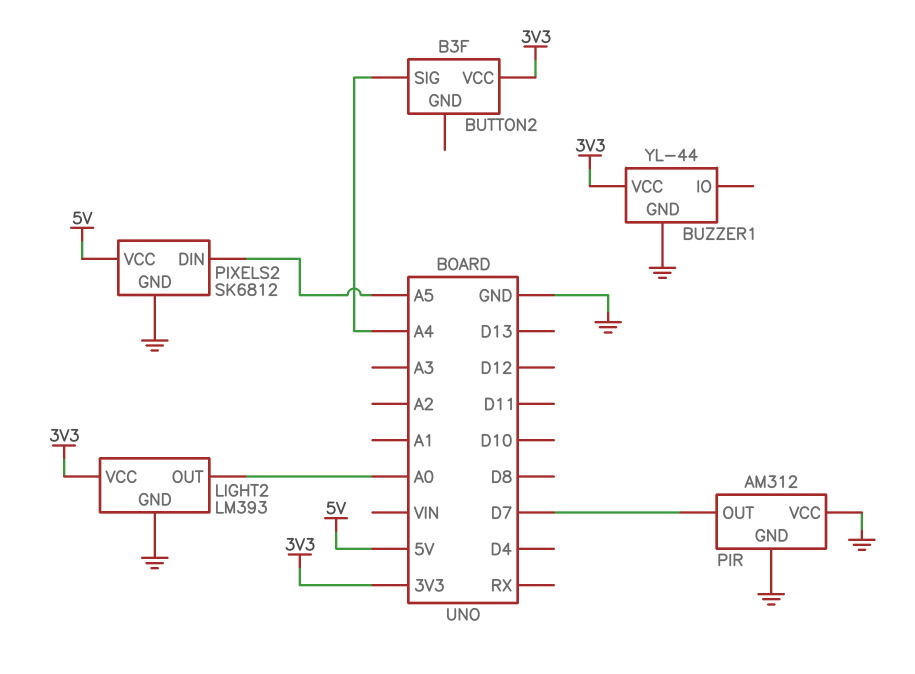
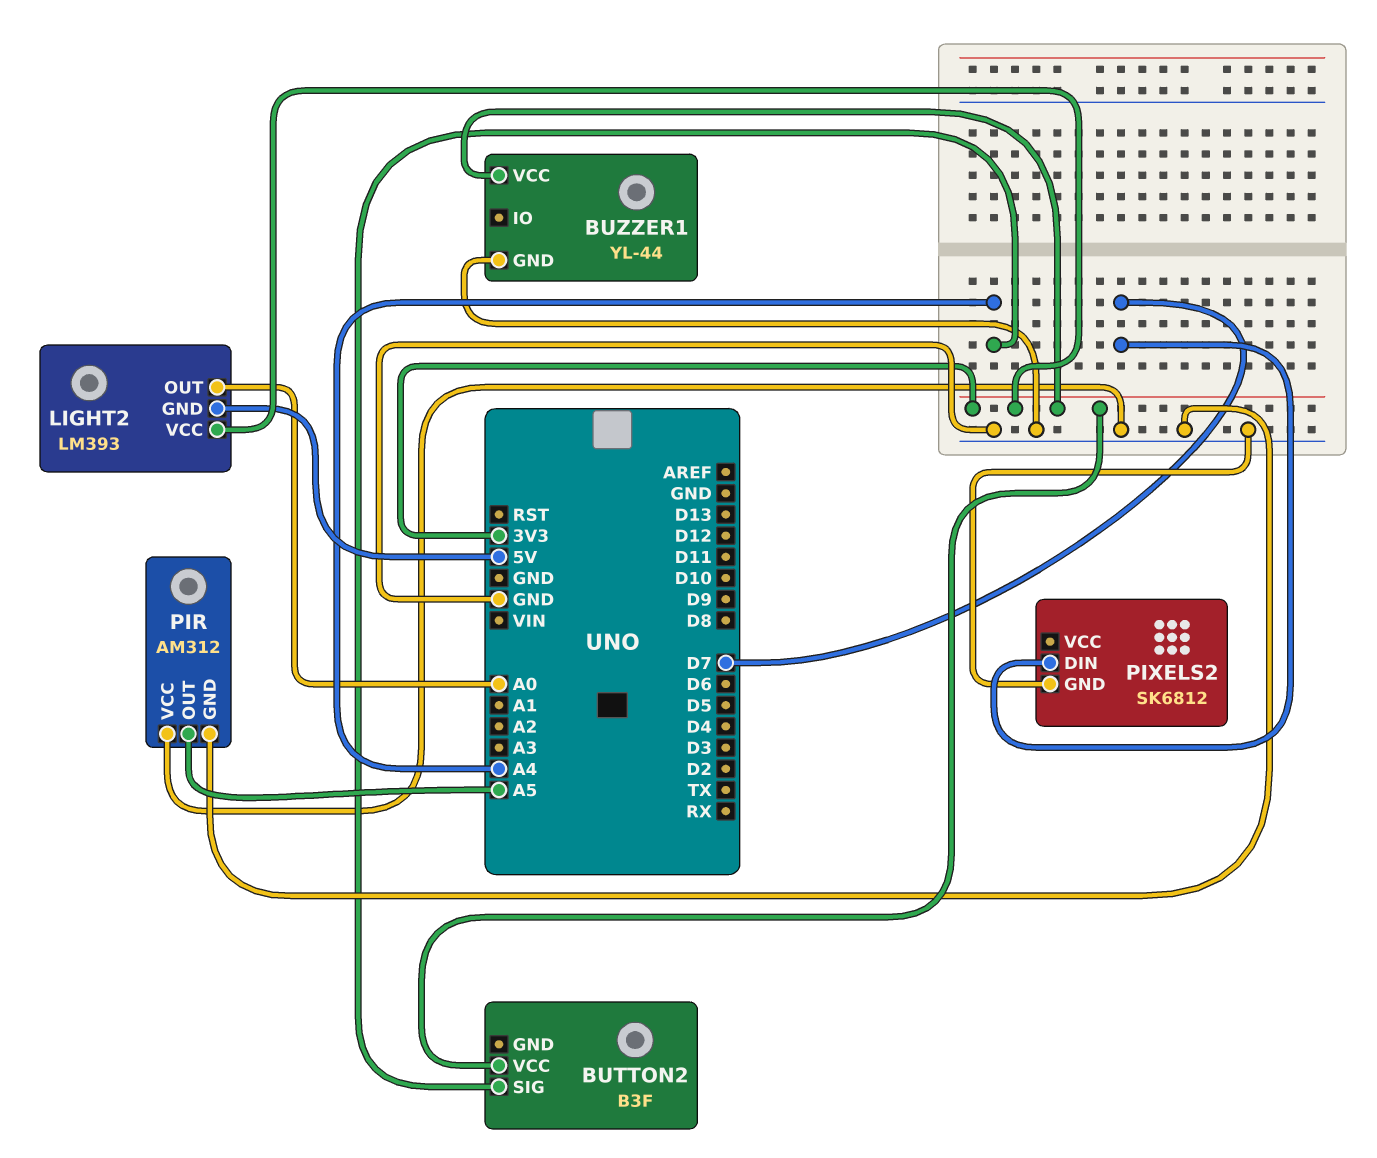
LIGHT2 pin GND: GND -> 5V
PIR pin OUT: D7 -> A5
PIXELS2 pin DIN: A5 -> D7
PIXELS2 pin VCC: 5V -> none

